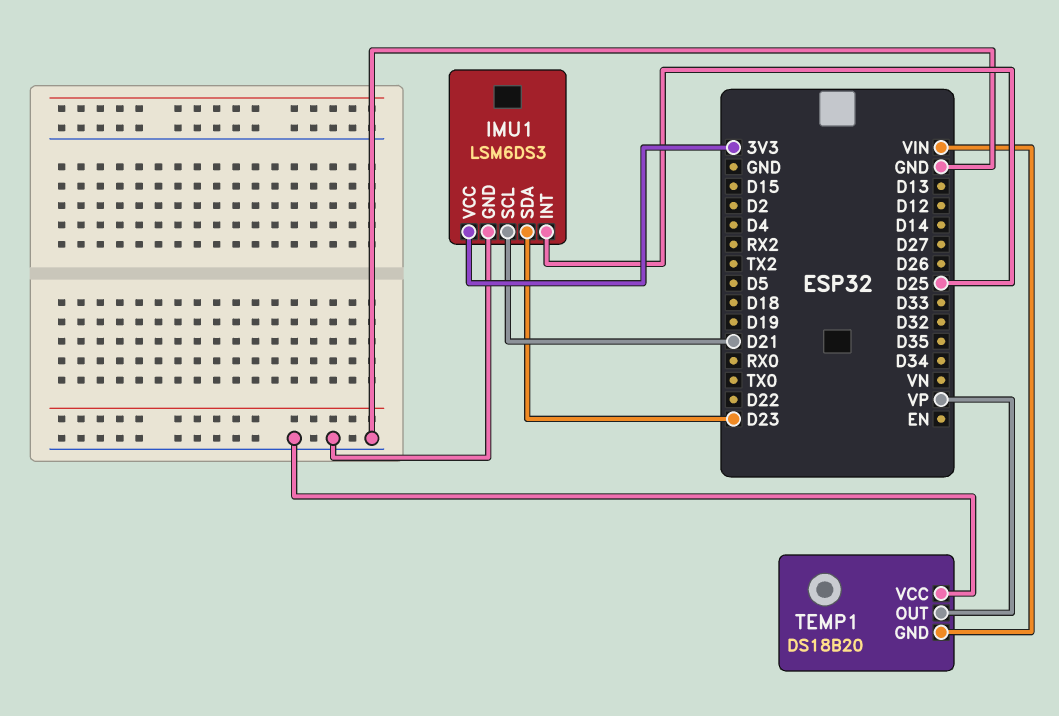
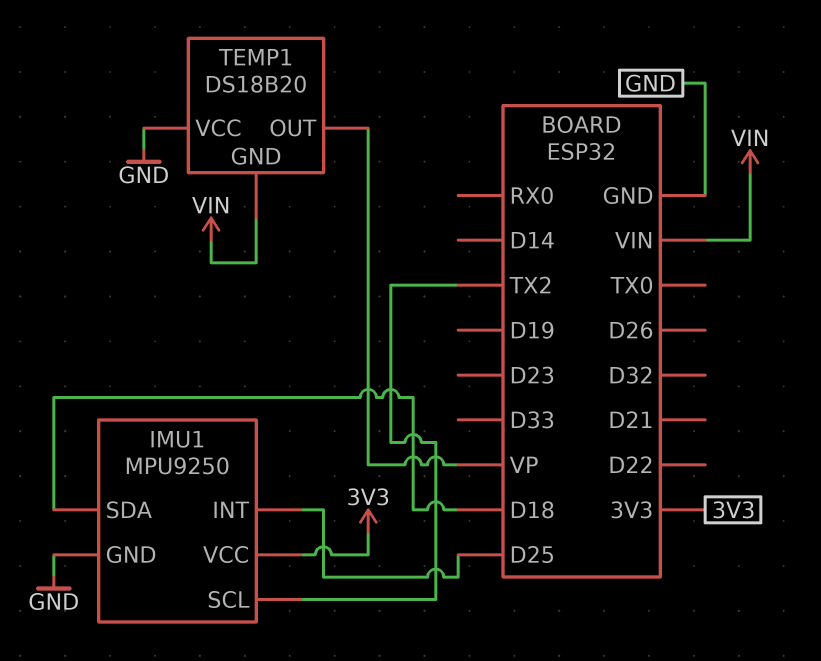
IMU1: LSM6DS3 -> MPU9250
IMU1 pin SCL: D21 -> TX2
IMU1 pin SDA: D23 -> D18

